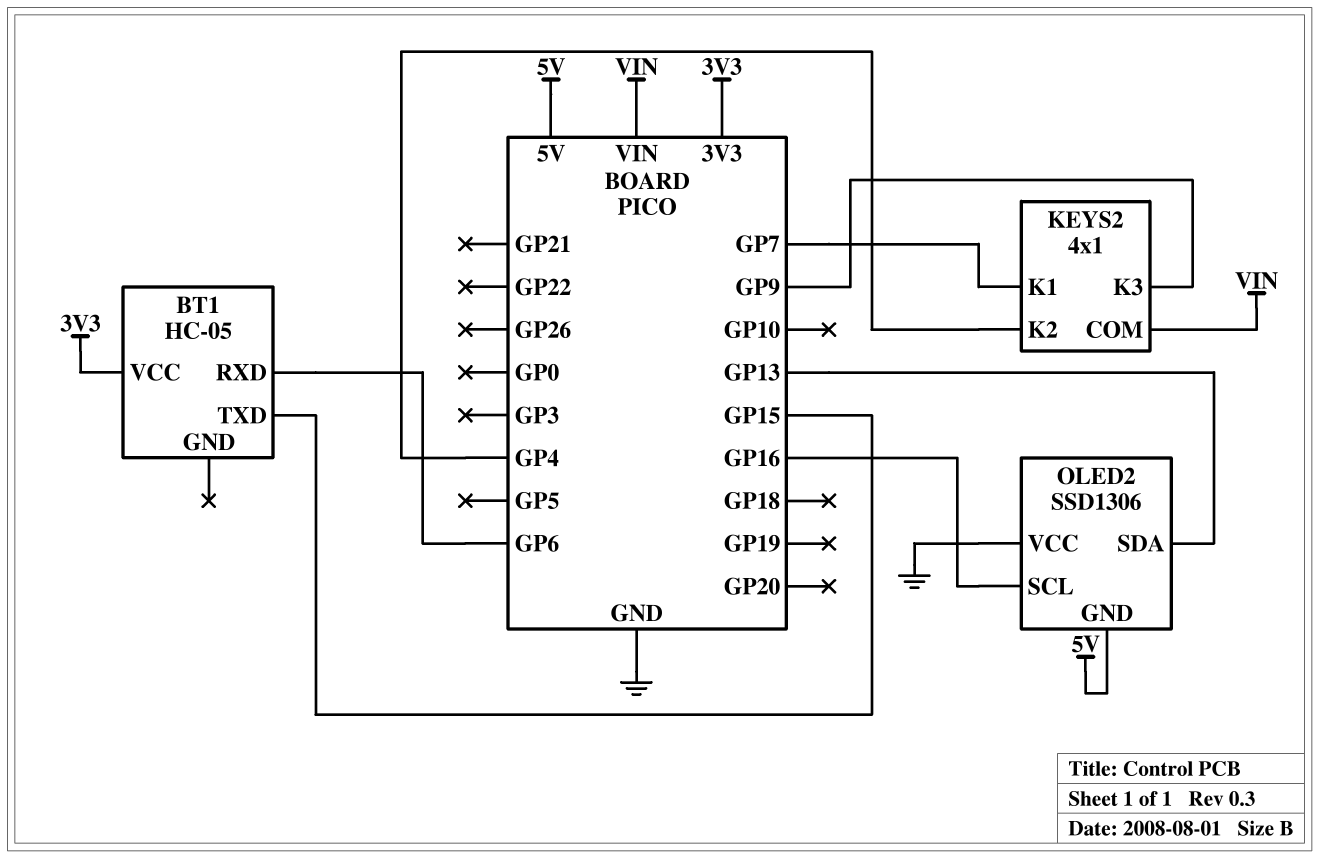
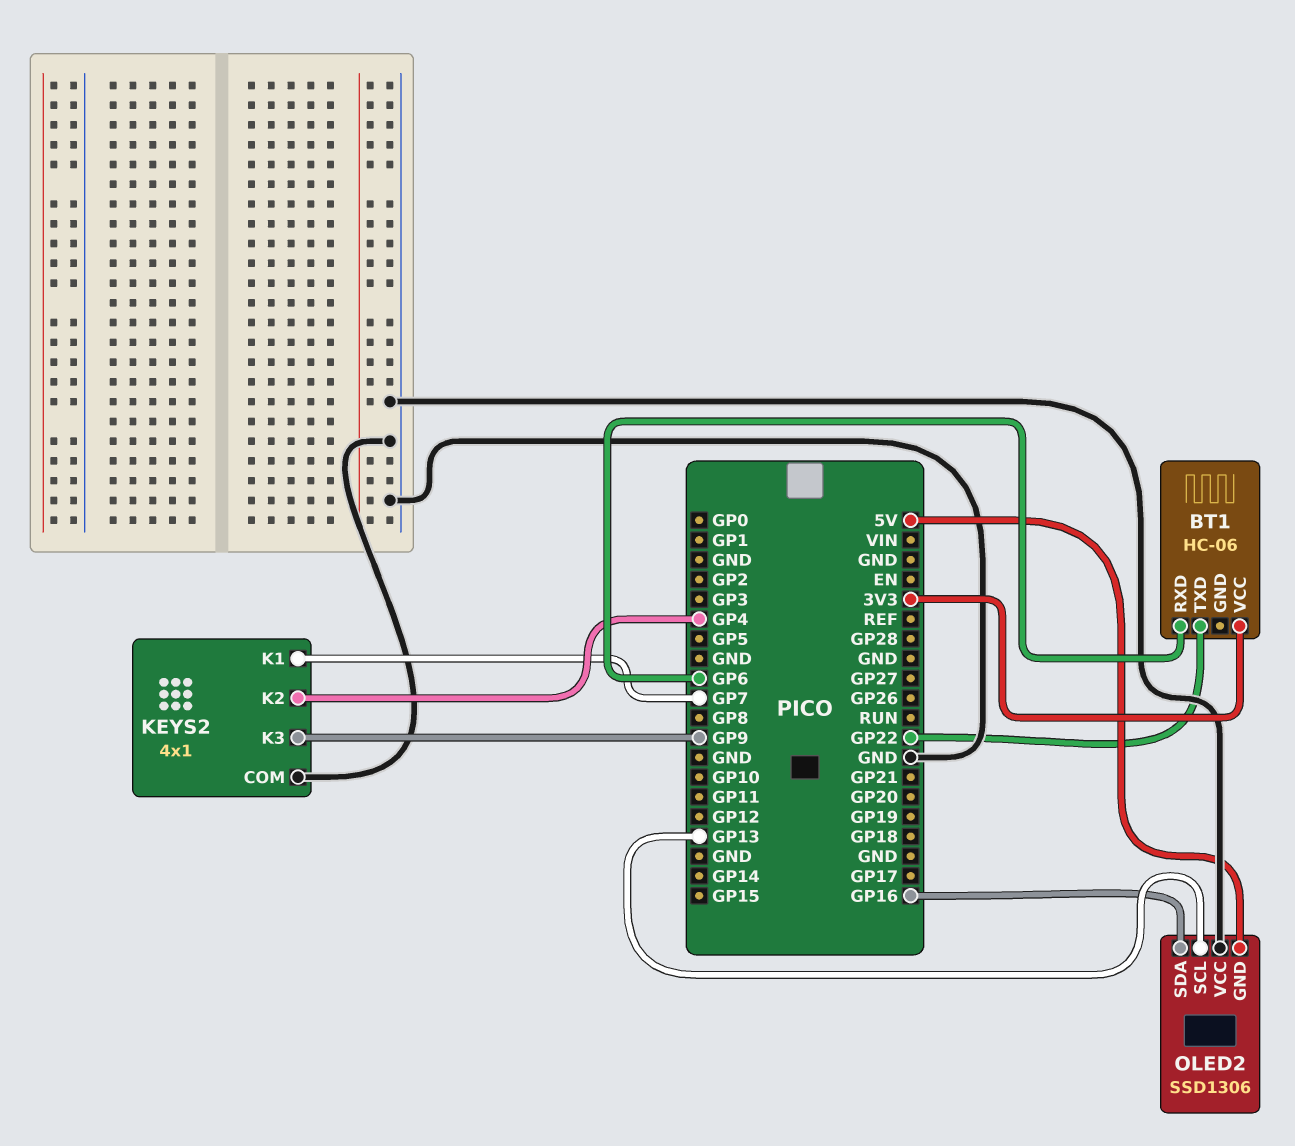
BT1: HC-05 -> HC-06
BT1 pin TXD: GP15 -> GP22
KEYS2 pin COM: VIN -> GND
OLED2 pin SCL: GP16 -> GP13
OLED2 pin SDA: GP13 -> GP16

